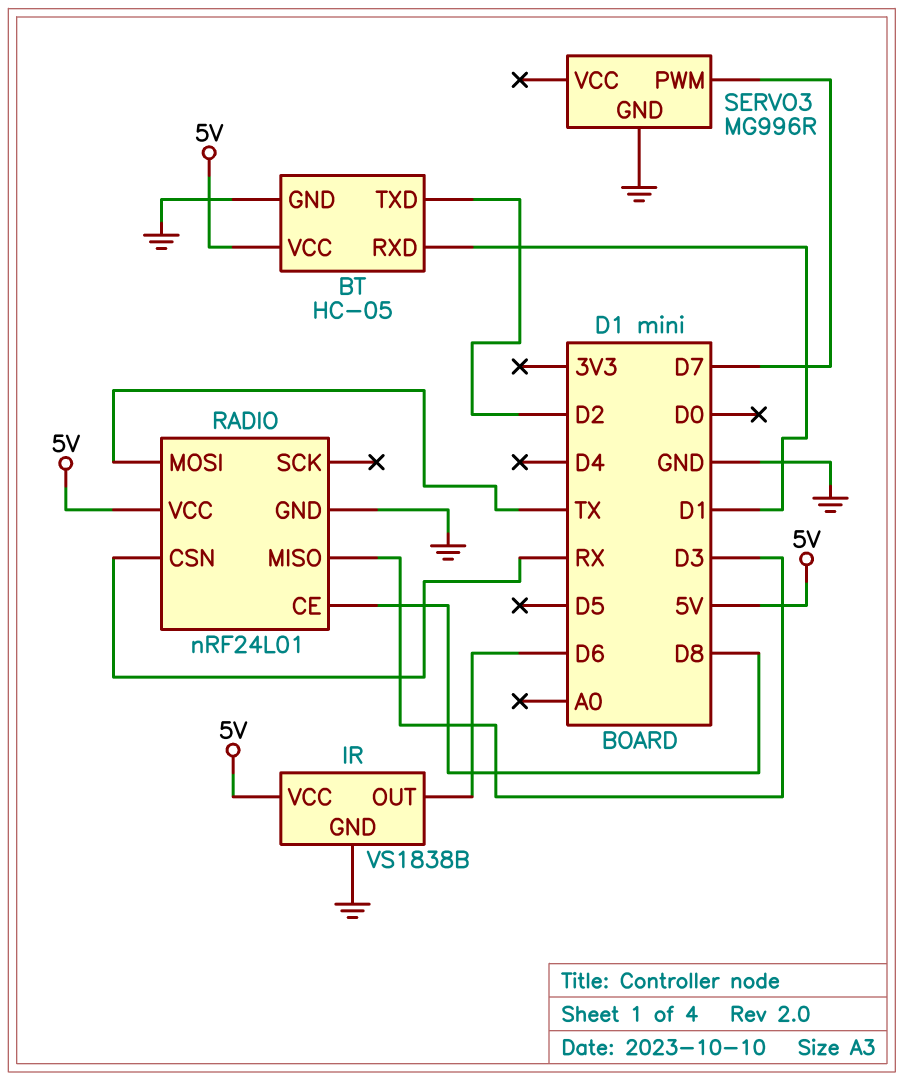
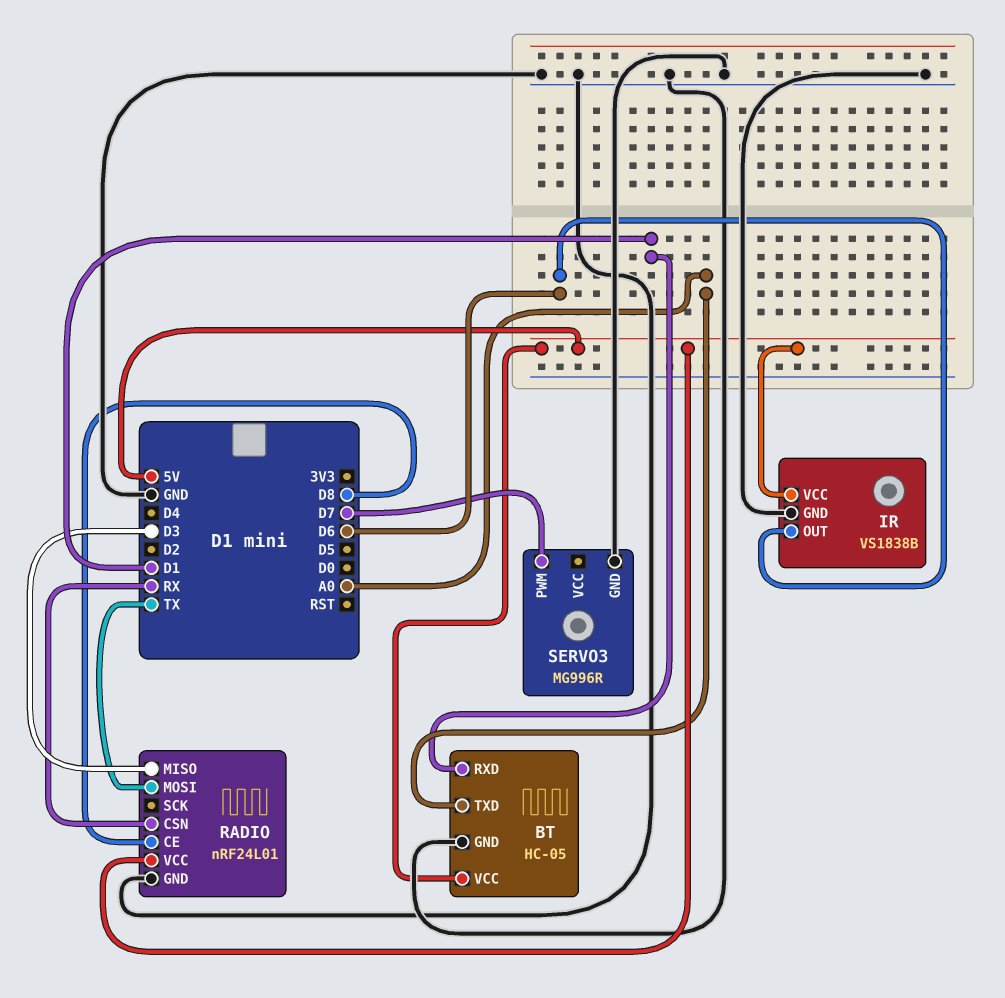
BT pin TXD: D2 -> A0

